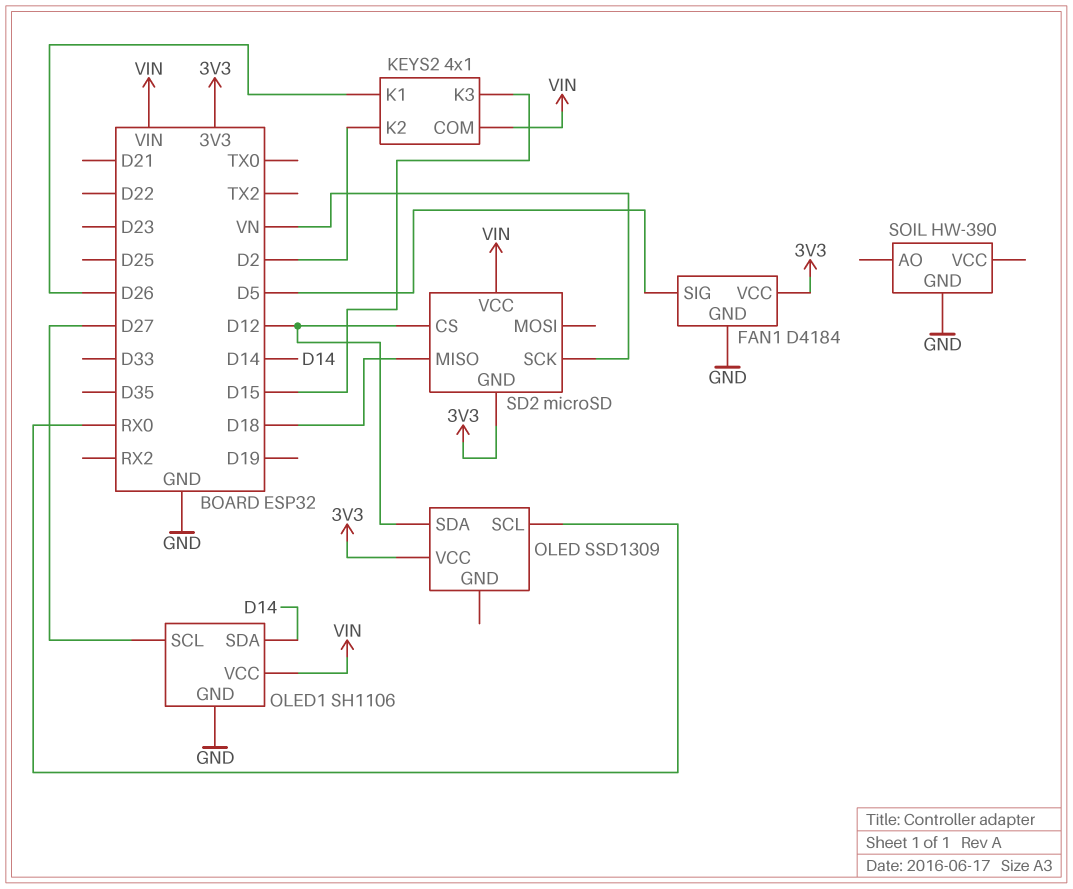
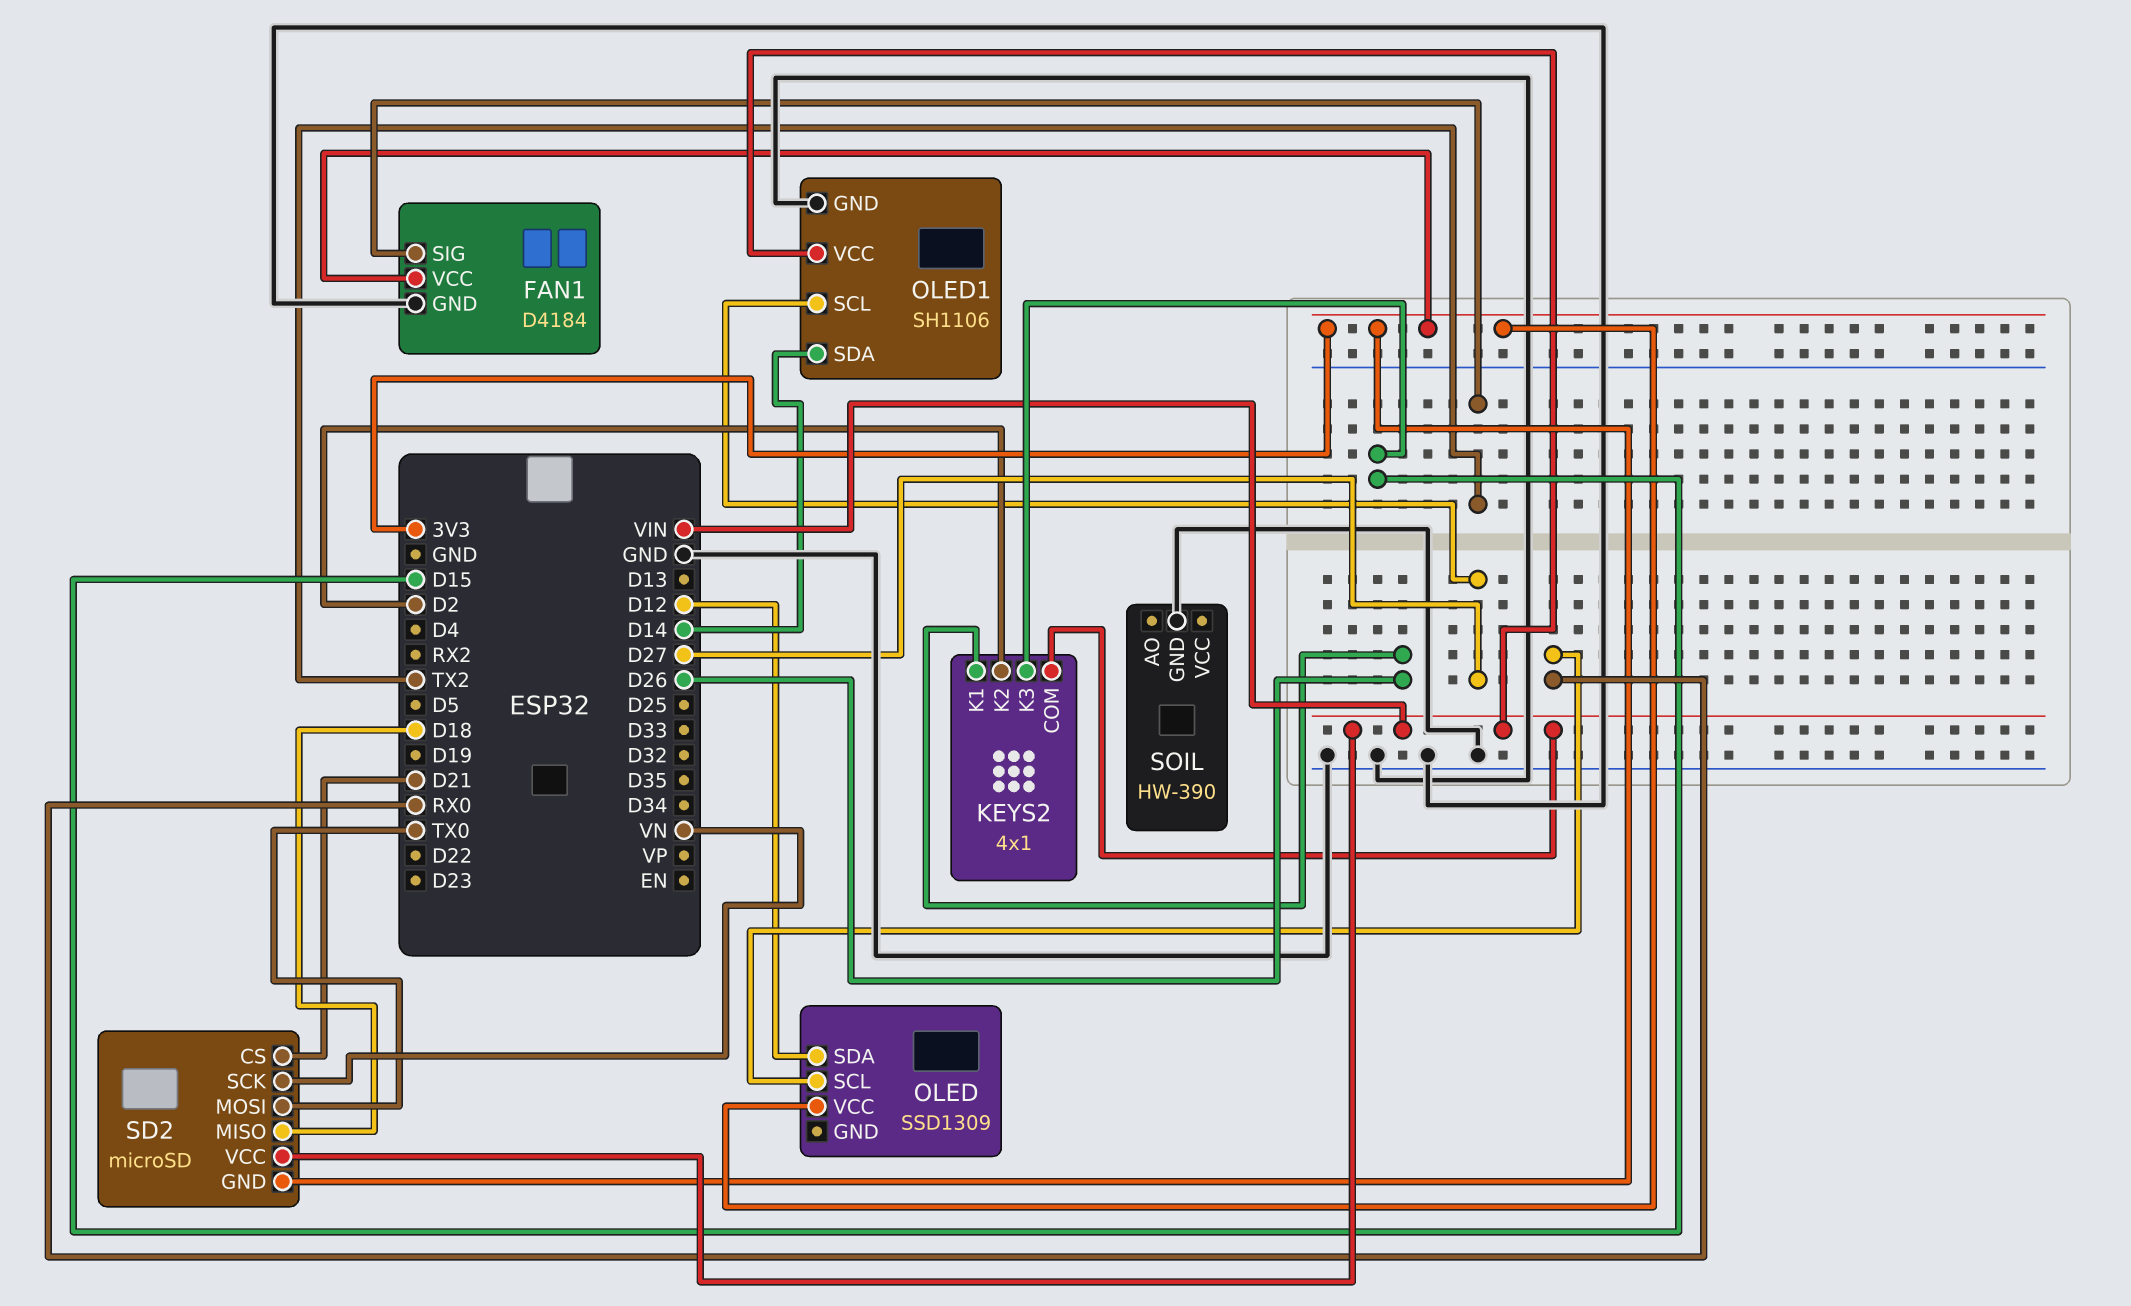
FAN1 pin SIG: D5 -> TX2
SD2 pin CS: D12 -> D21
SD2 pin MOSI: none -> TX0

